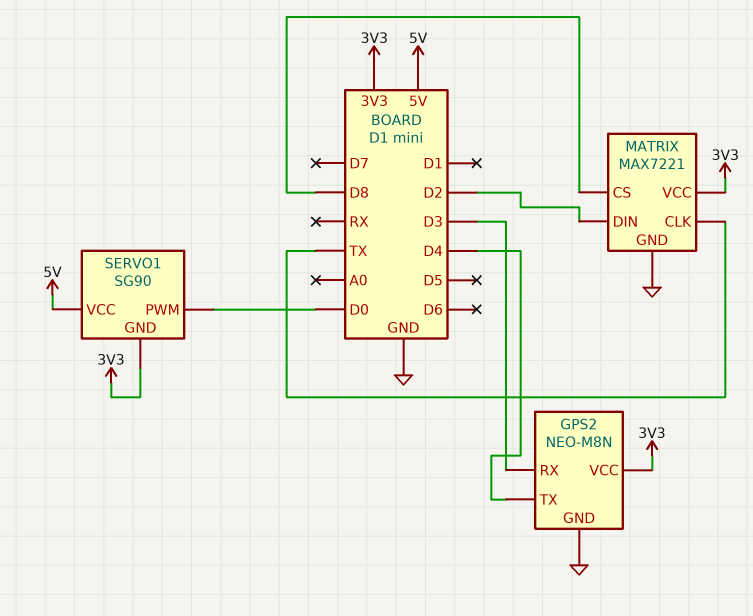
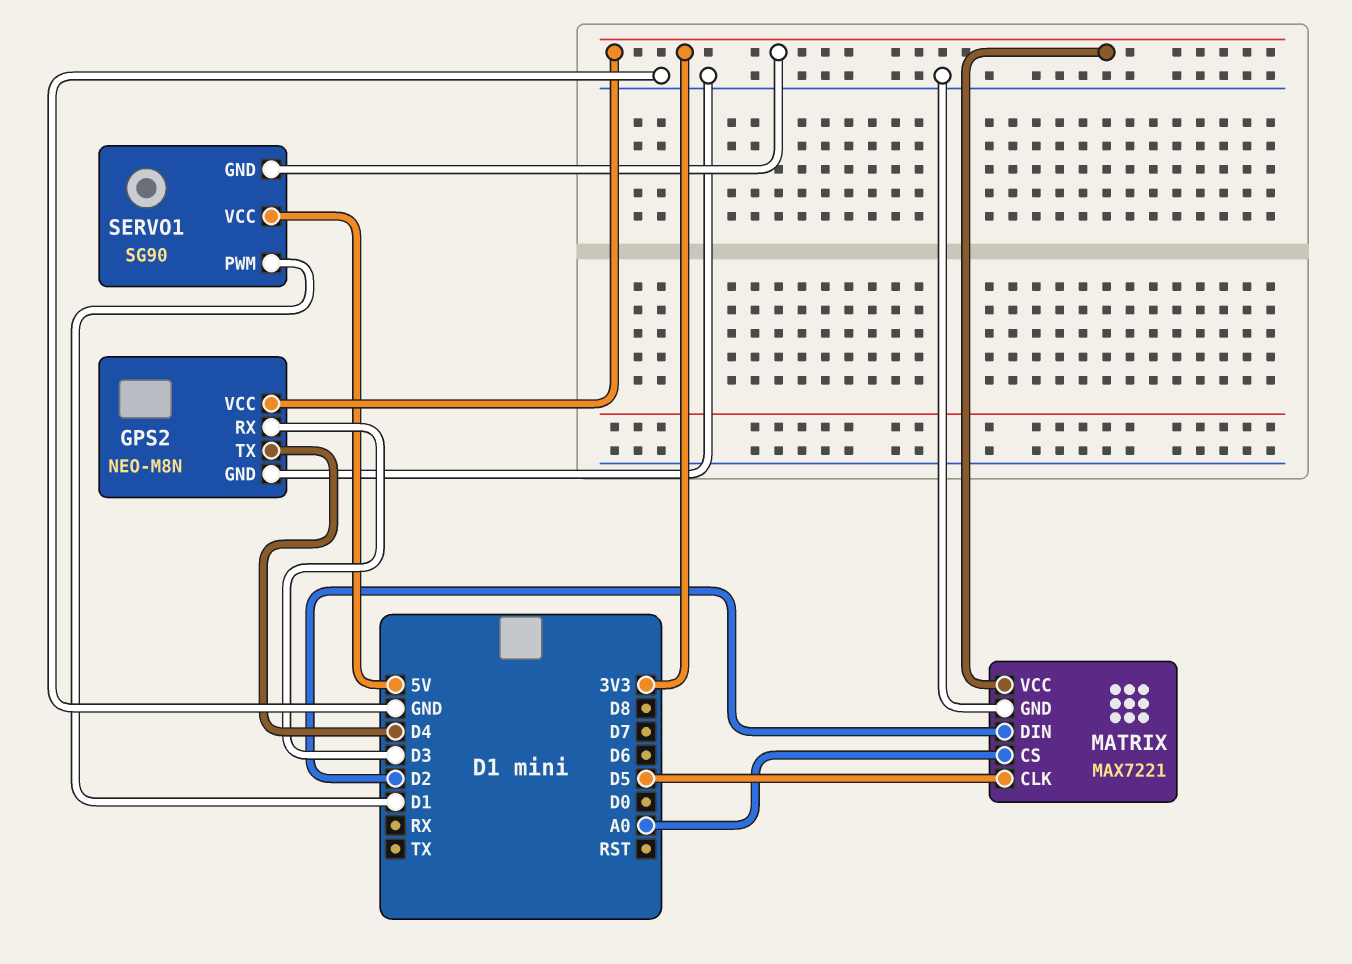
MATRIX pin CLK: TX -> D5
MATRIX pin CS: D8 -> A0
SERVO1 pin PWM: D0 -> D1

